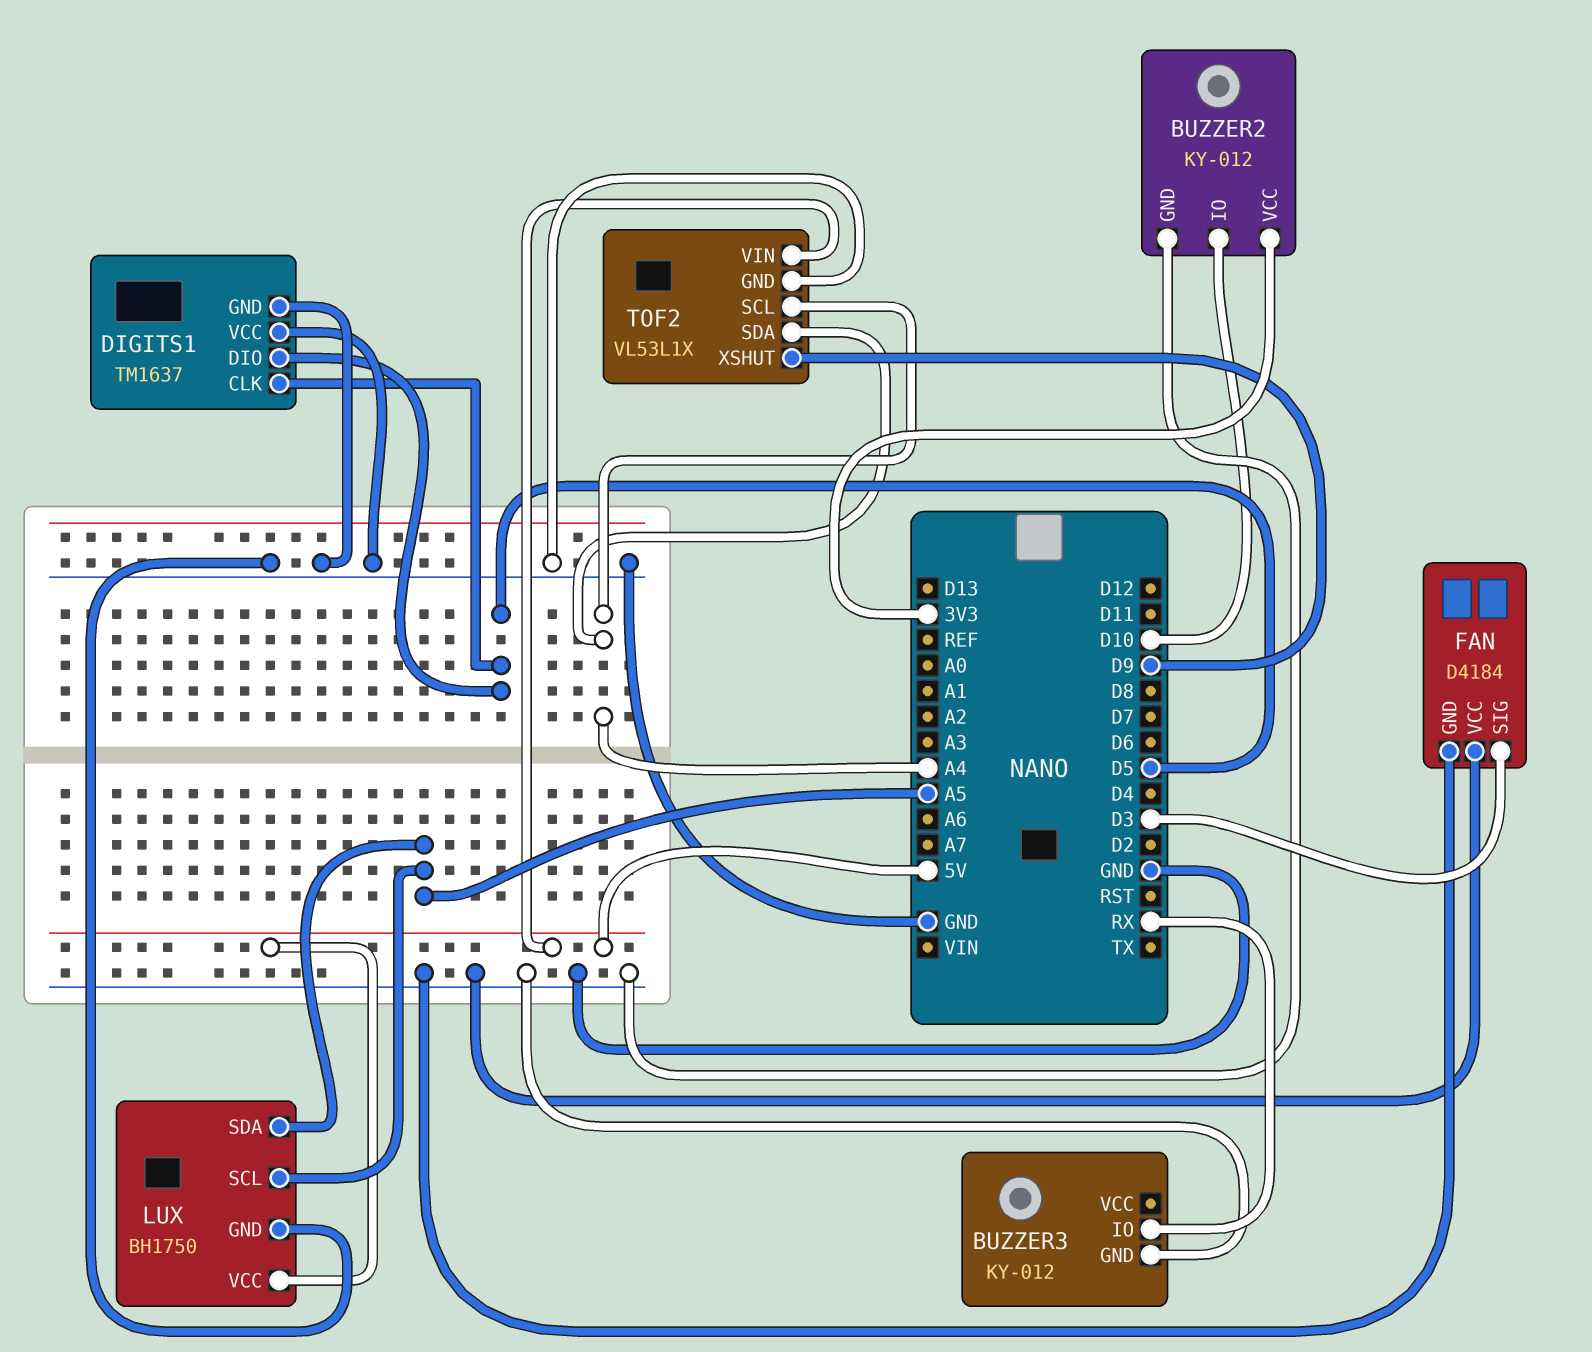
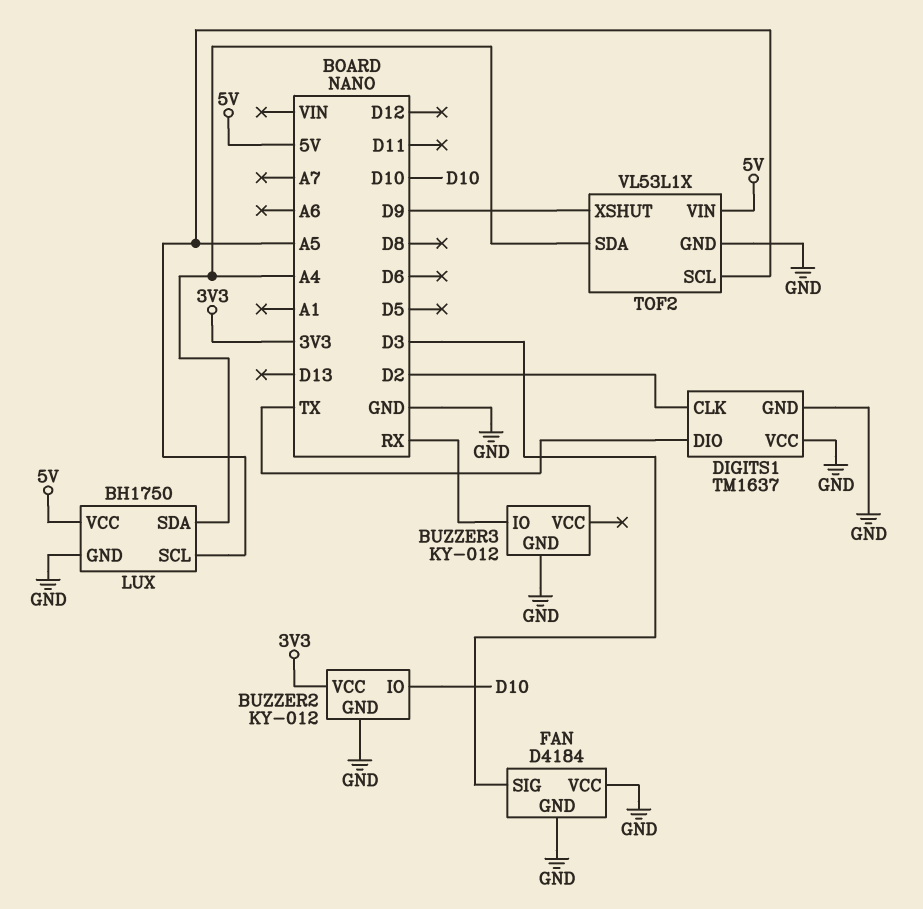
DIGITS1 pin CLK: D5 -> D2
DIGITS1 pin DIO: D5 -> TX
LUX pin SDA: A5 -> A4
TOF2 pin SCL: A4 -> A5

